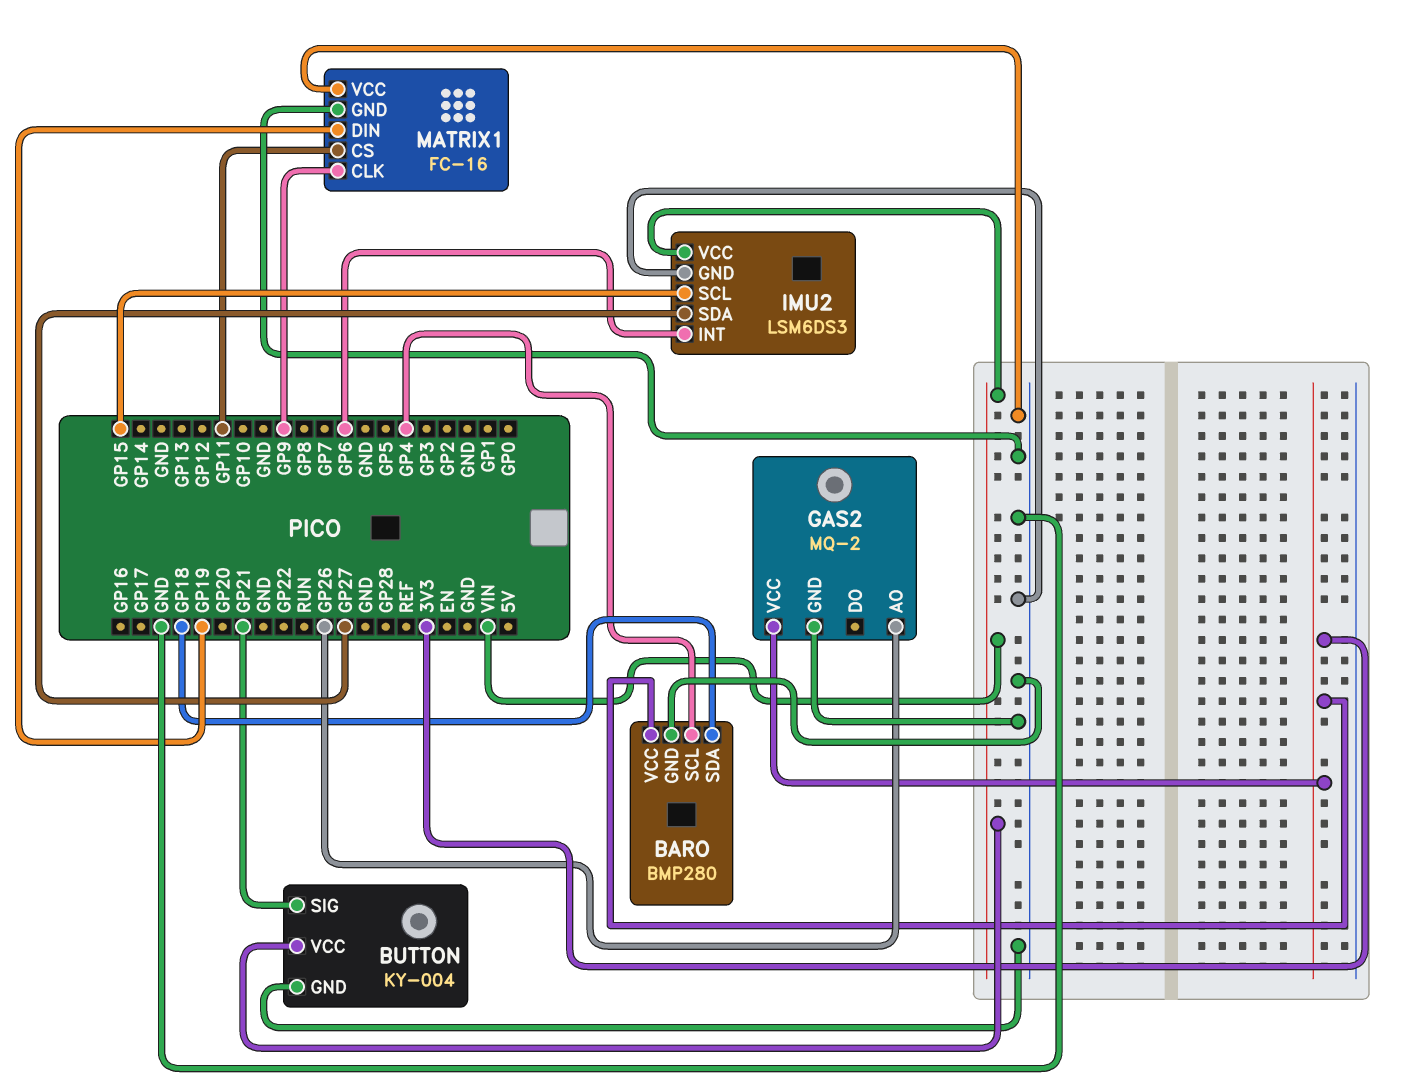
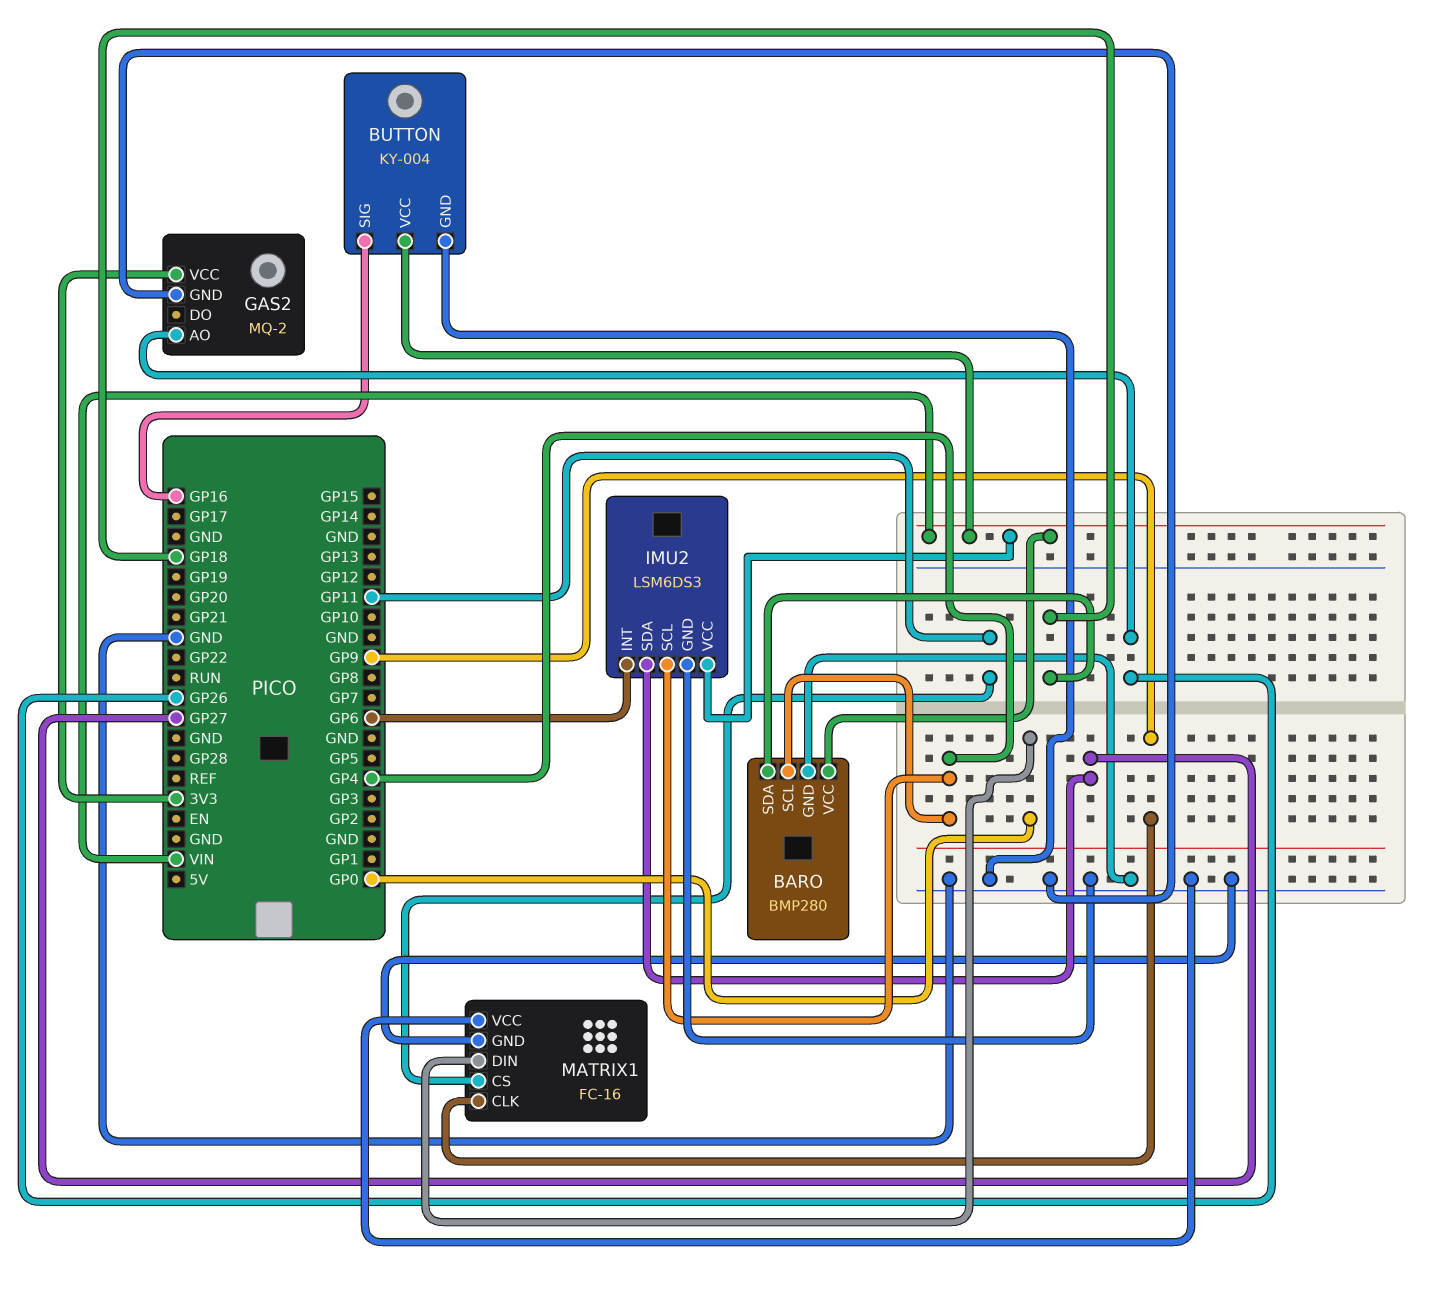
BARO pin VCC: 3V3 -> VIN
BUTTON pin SIG: GP21 -> GP16
IMU2 pin SCL: GP15 -> GP4
MATRIX1 pin DIN: GP19 -> GP0

